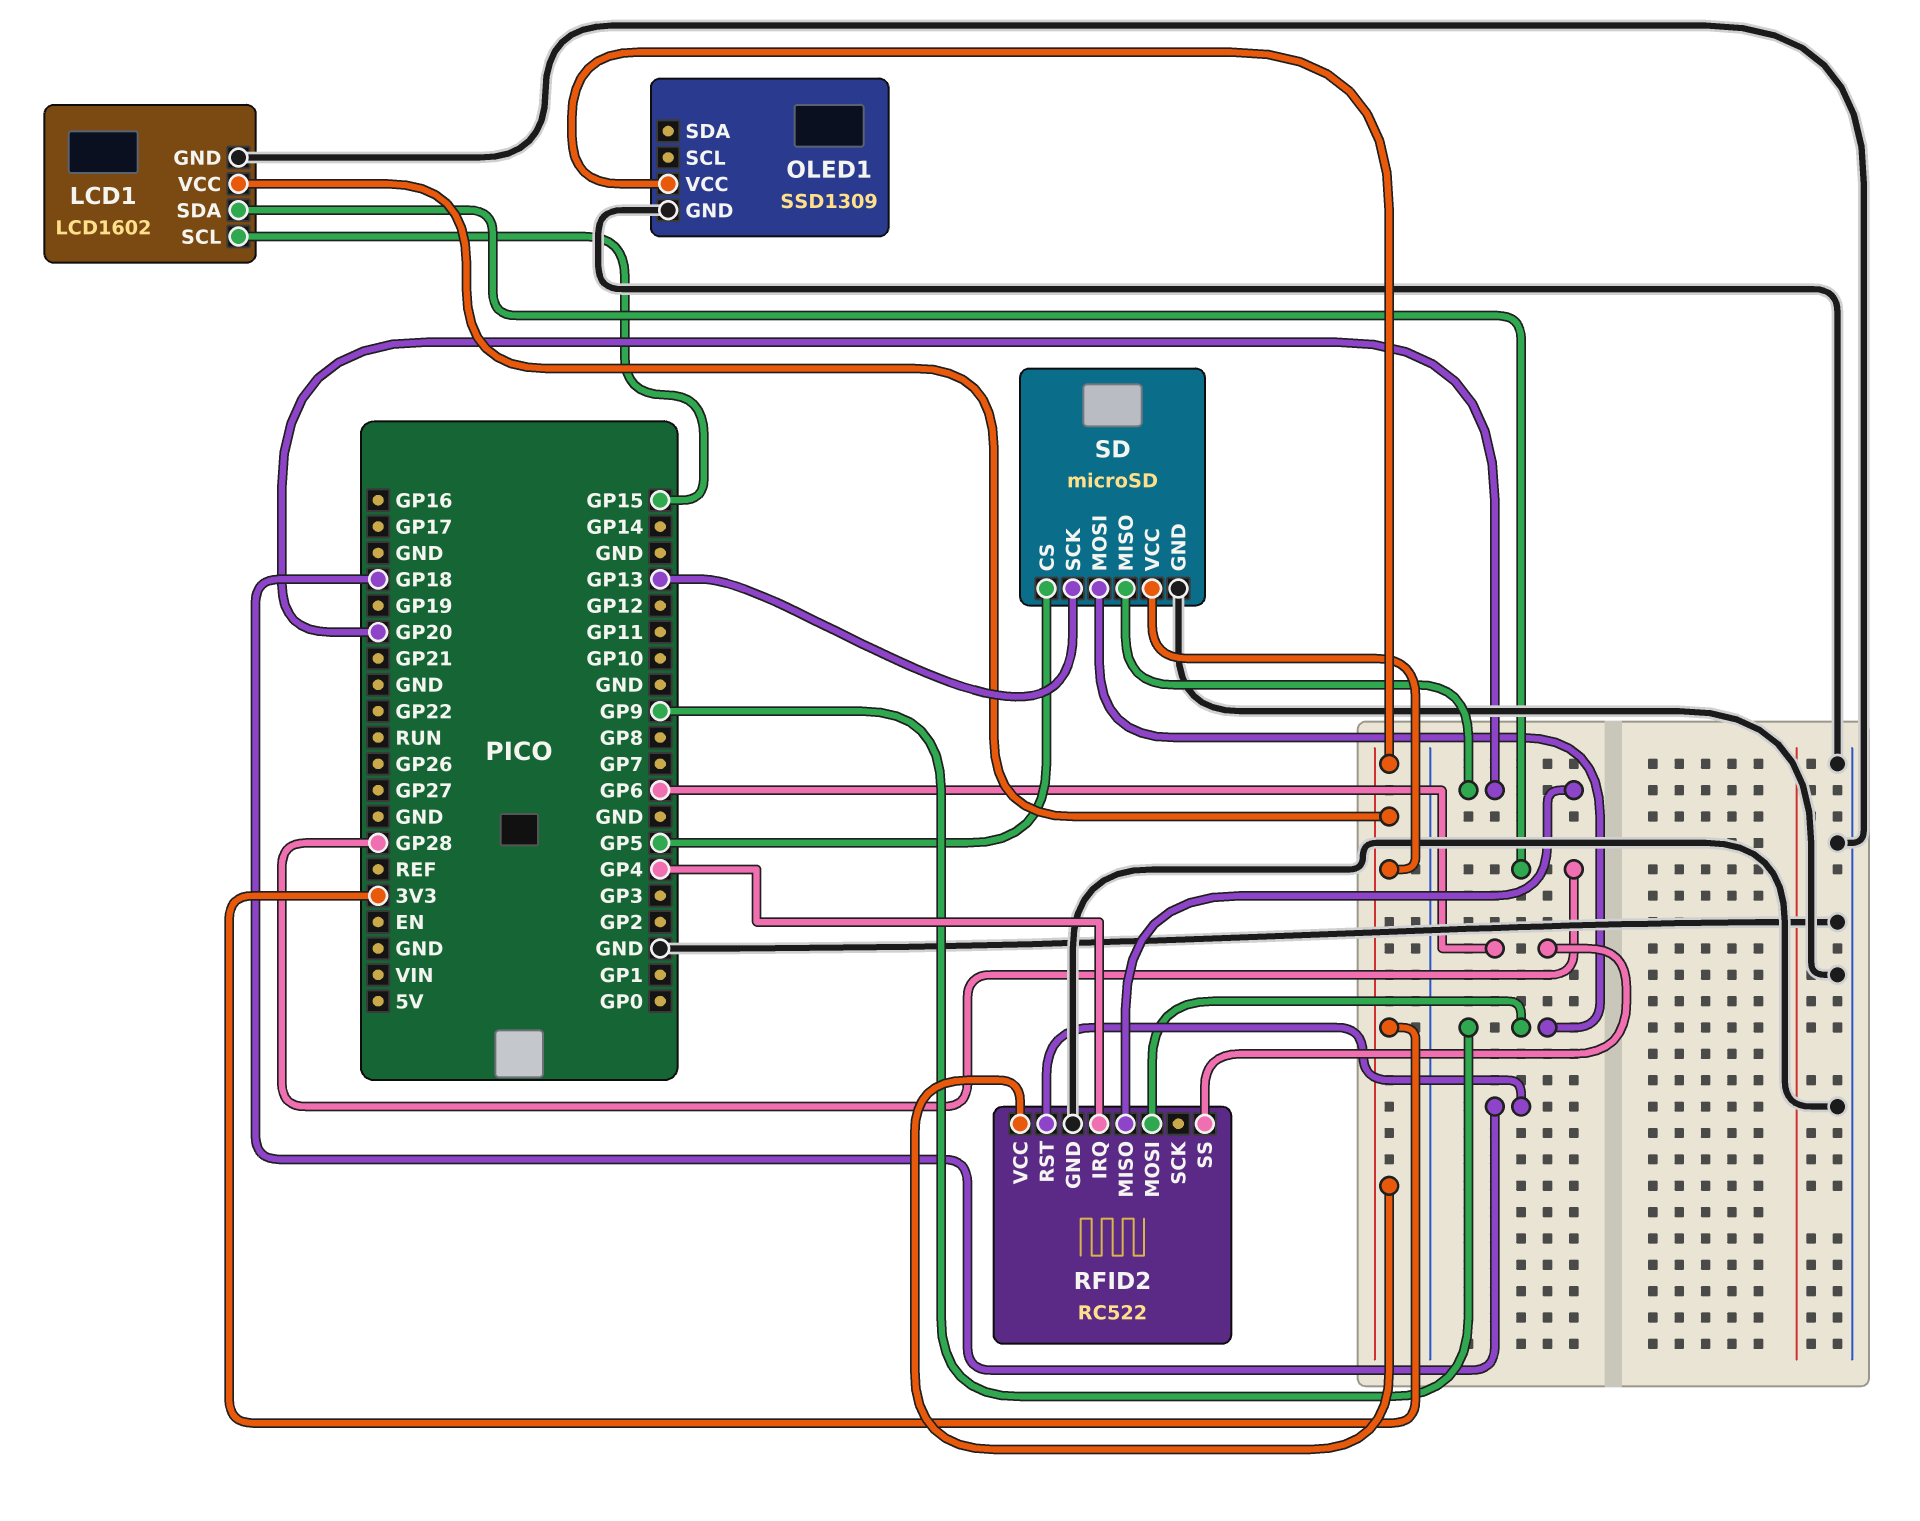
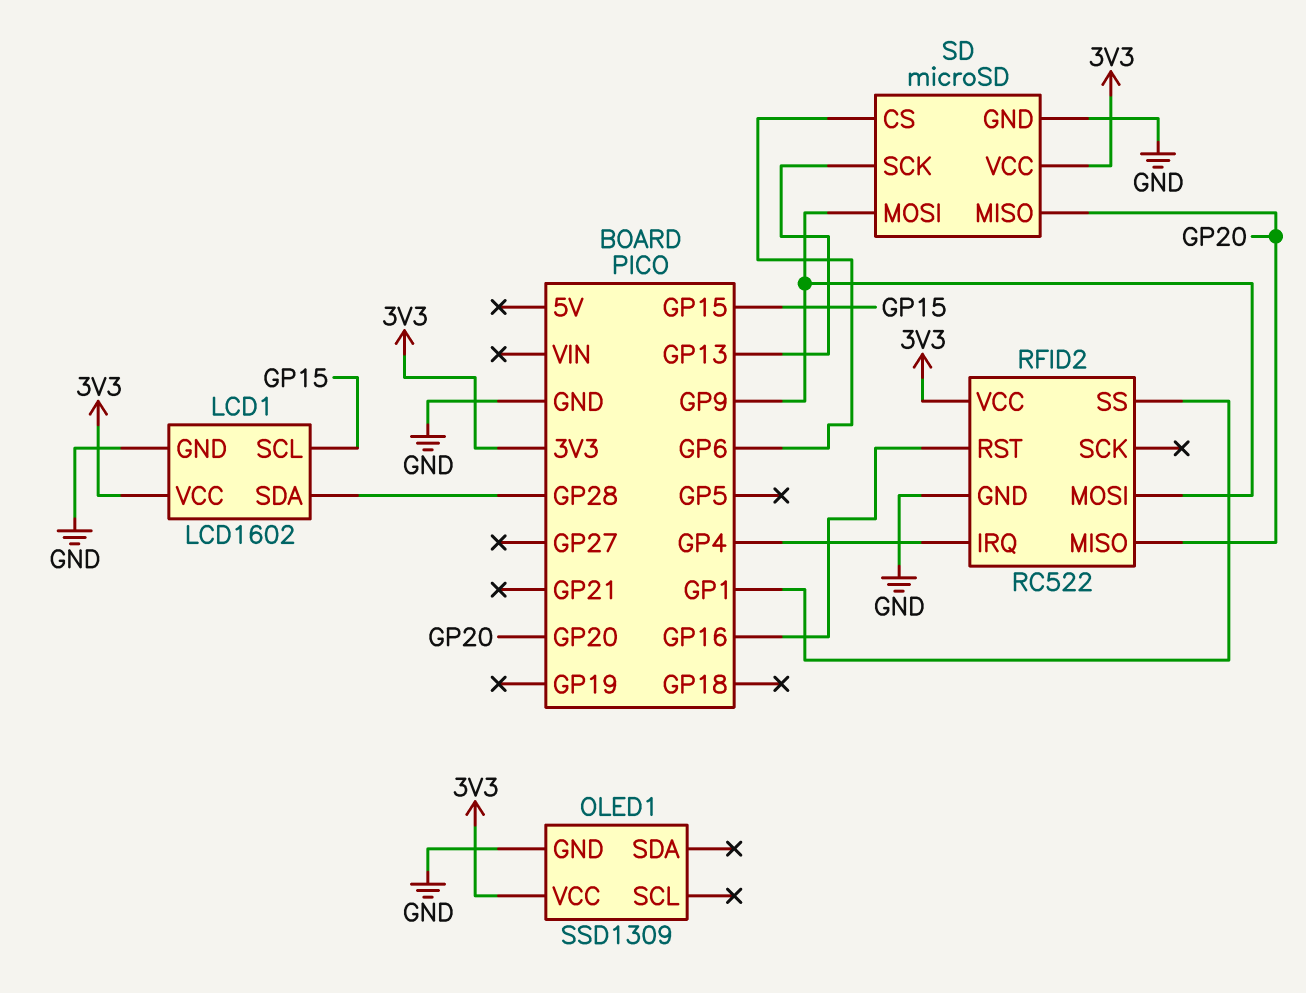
RFID2 pin RST: GP18 -> GP16
RFID2 pin SS: GP6 -> GP1
SD pin CS: GP5 -> GP6

